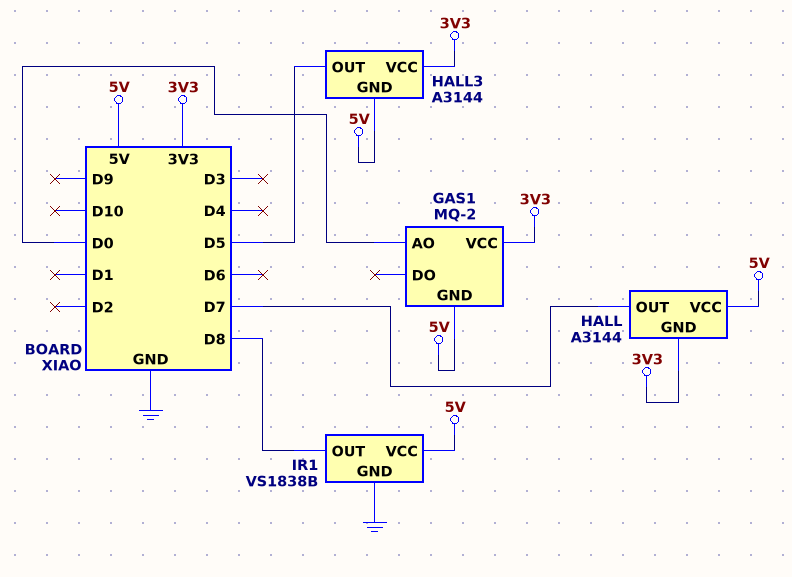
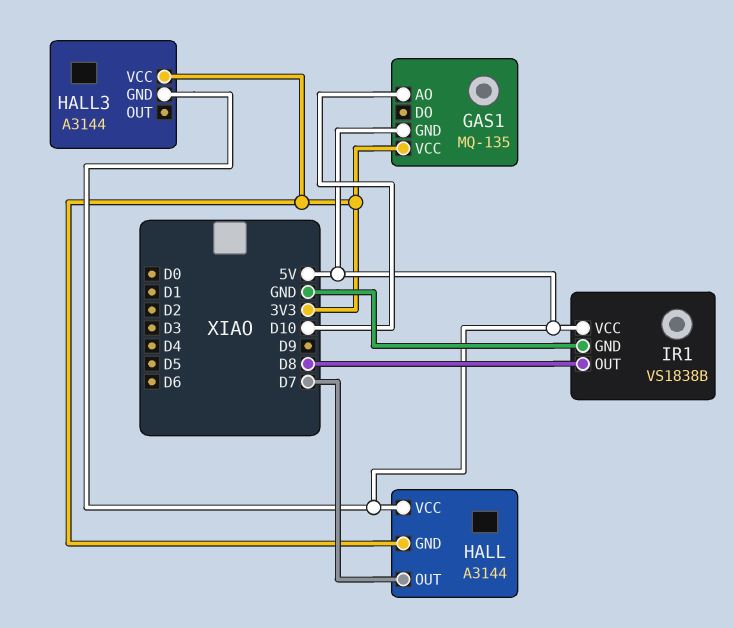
GAS1: MQ-2 -> MQ-135
GAS1 pin AO: D0 -> D10
HALL3 pin OUT: D5 -> none

